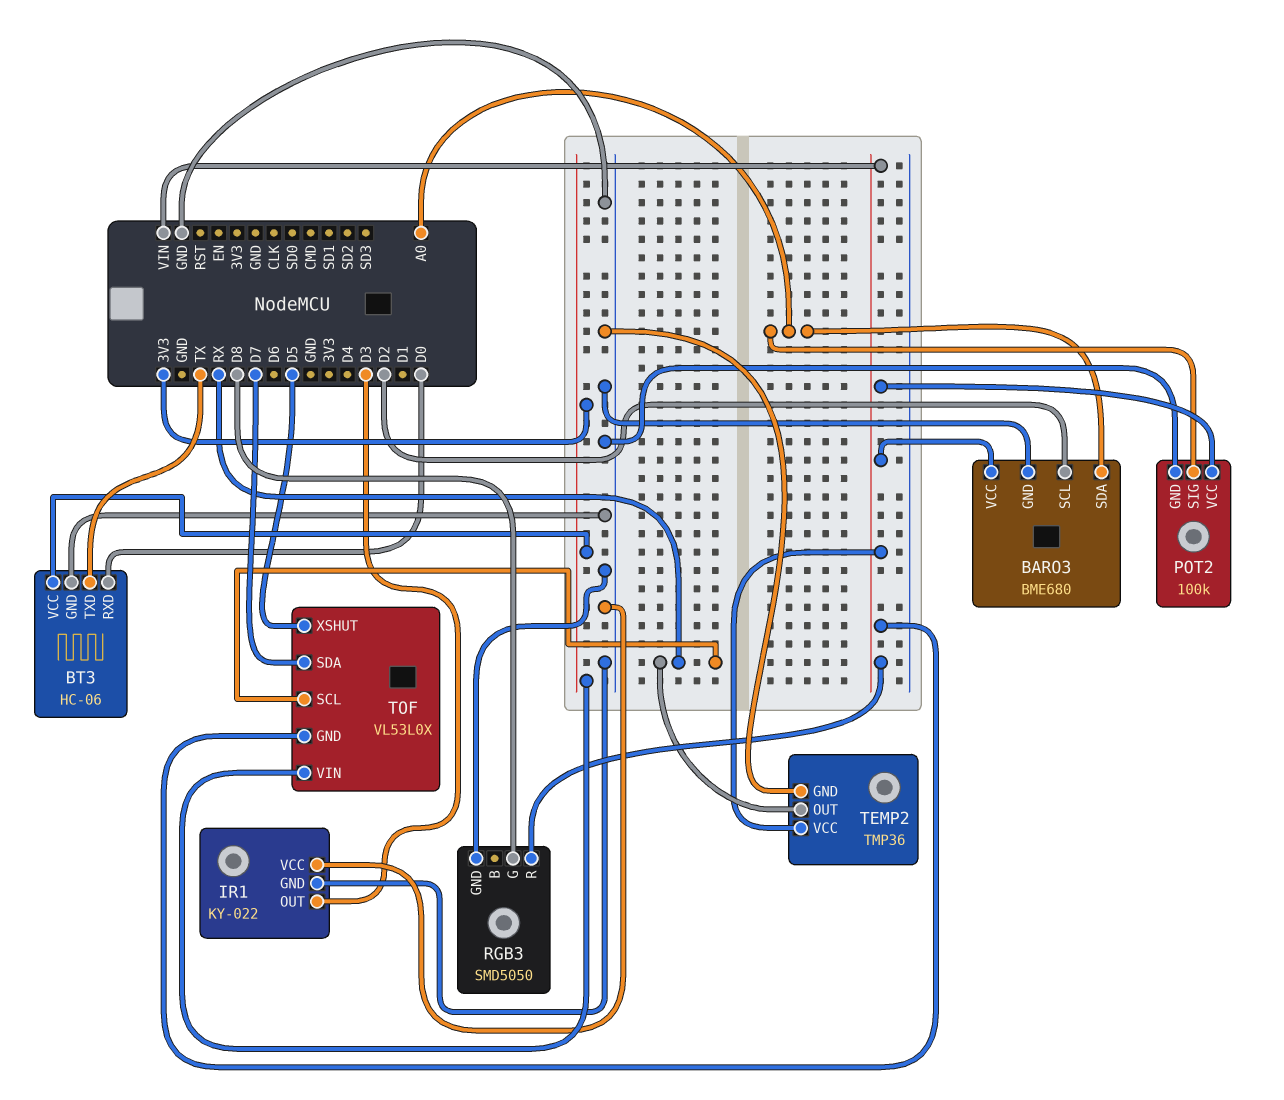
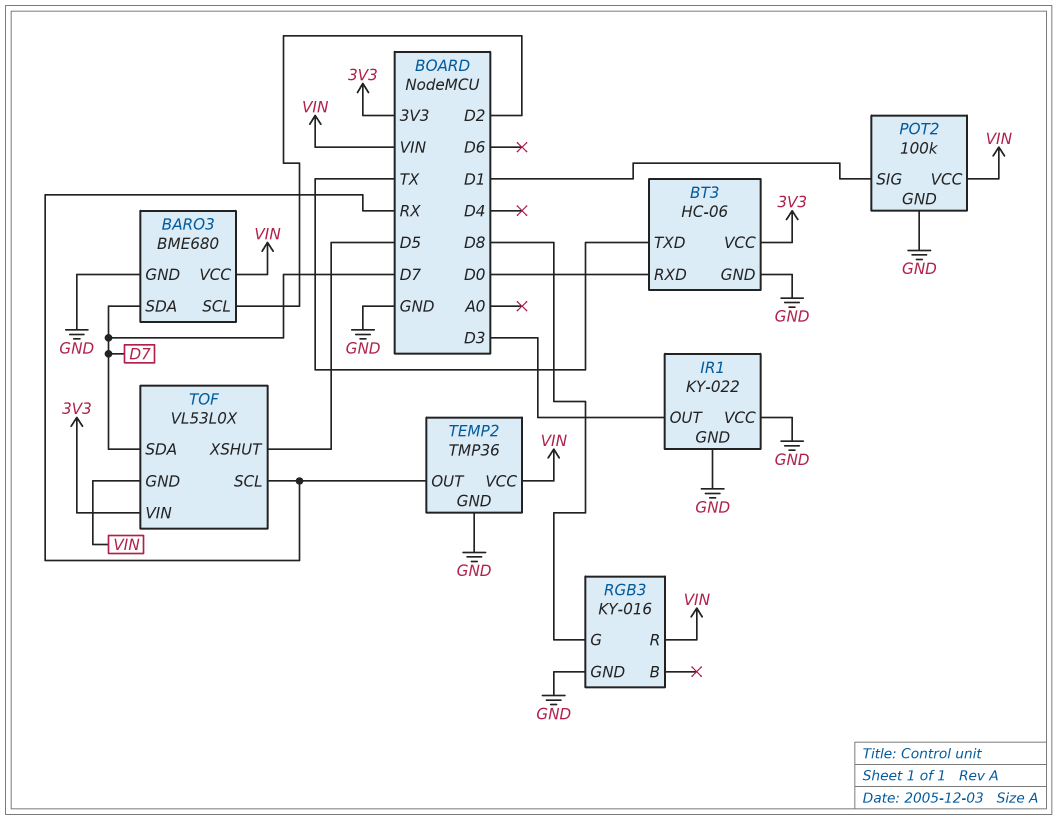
BARO3 pin SDA: A0 -> D7
POT2 pin SIG: A0 -> D1
RGB3: SMD5050 -> KY-016

